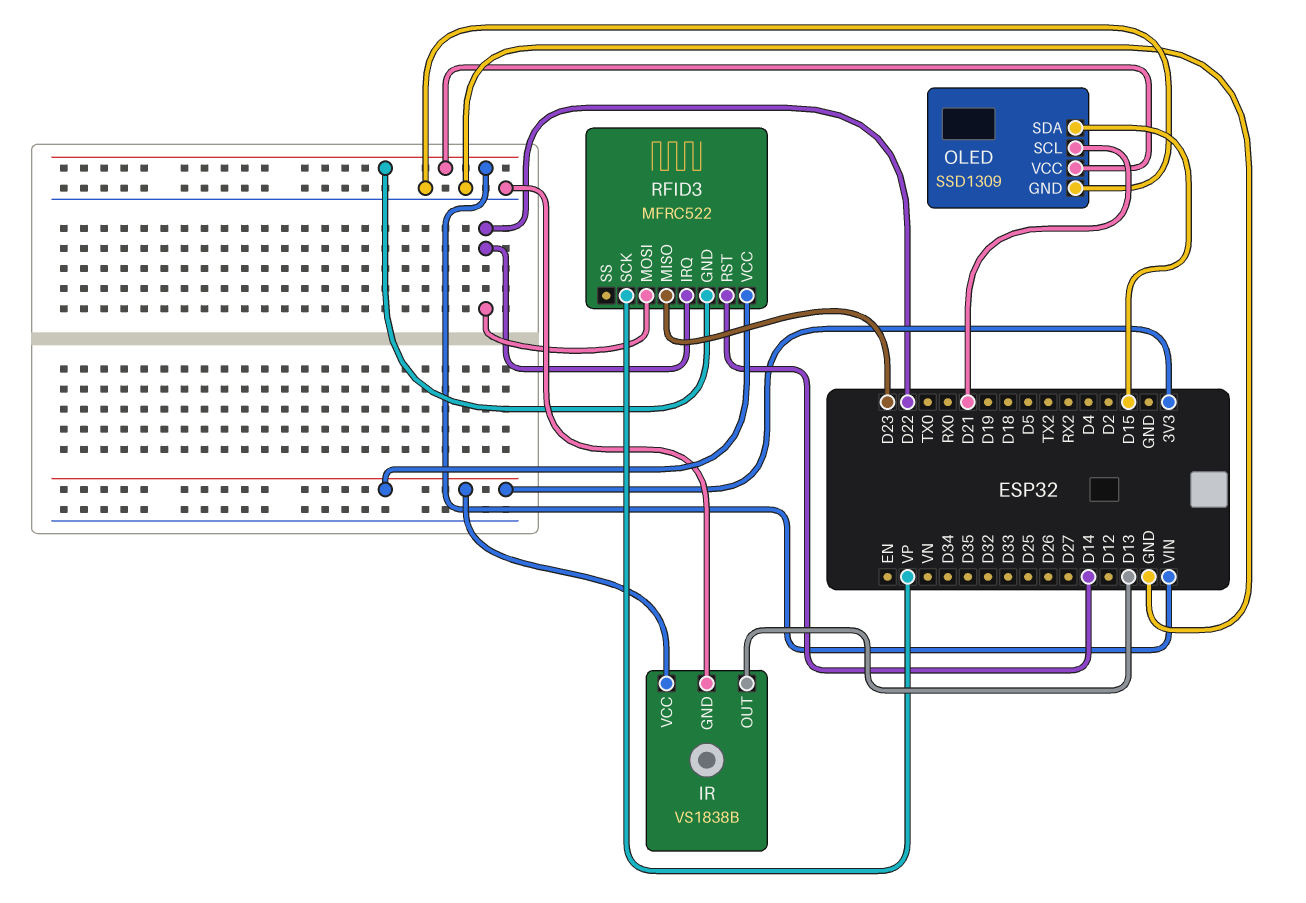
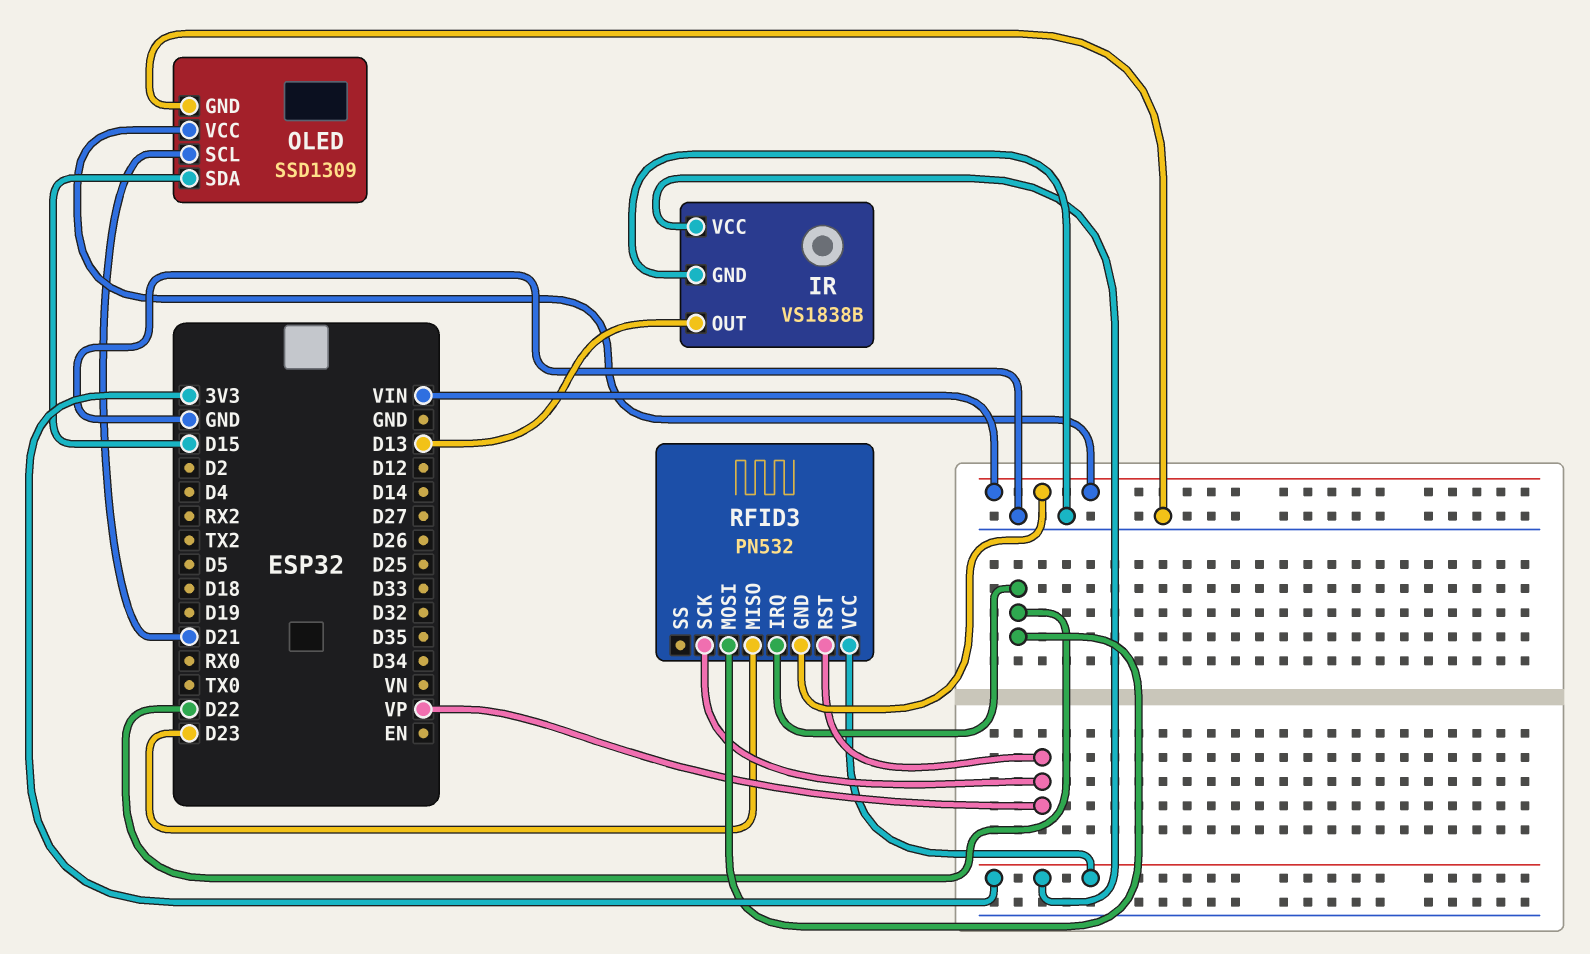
RFID3: MFRC522 -> PN532
RFID3 pin RST: D14 -> VP

